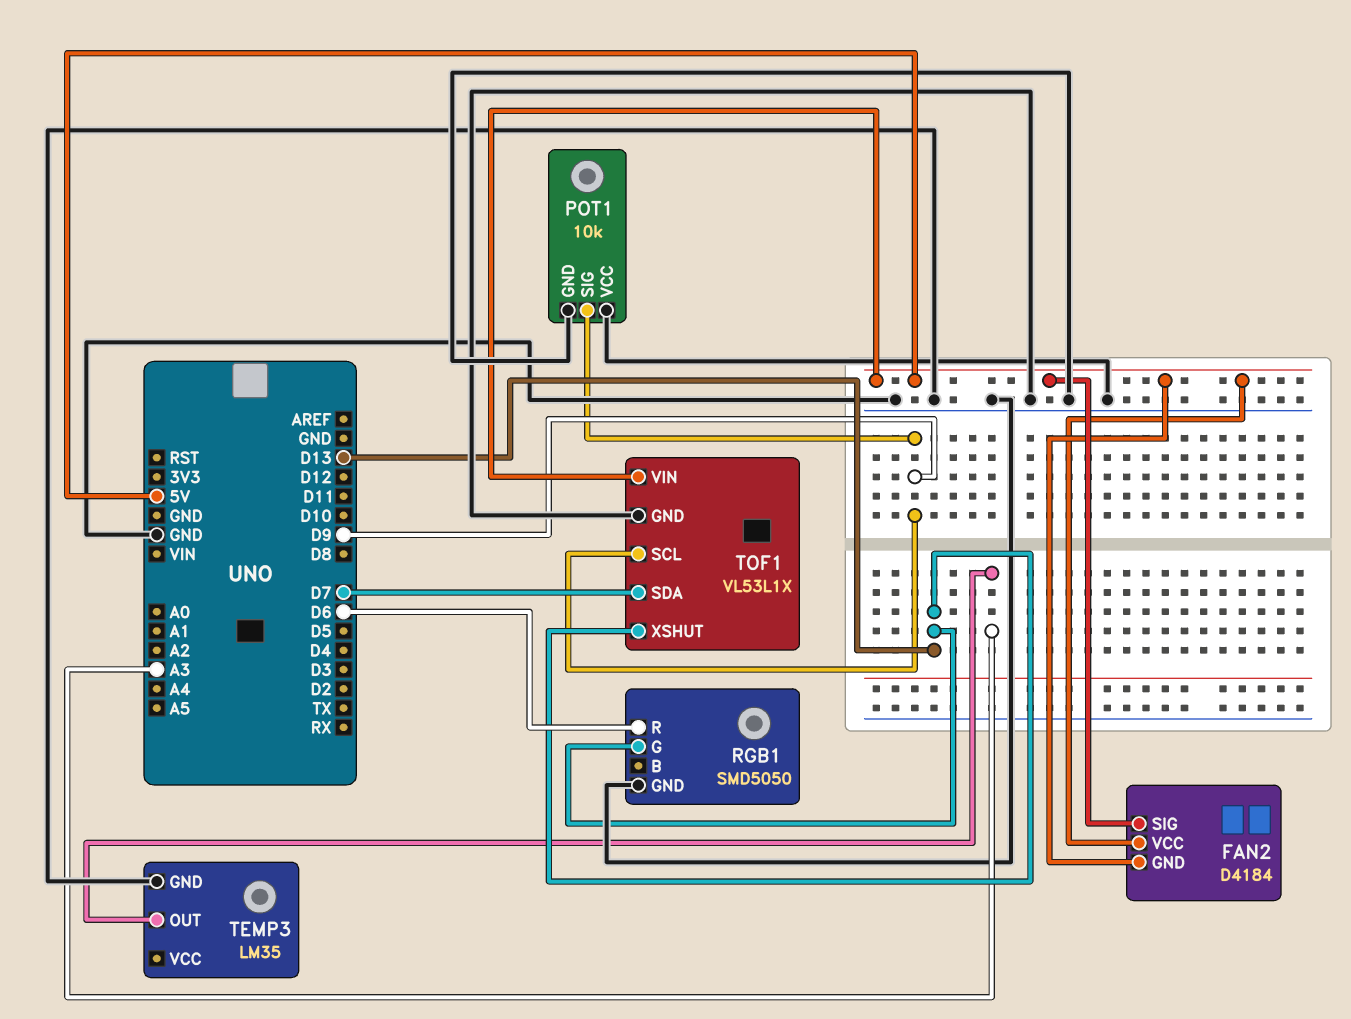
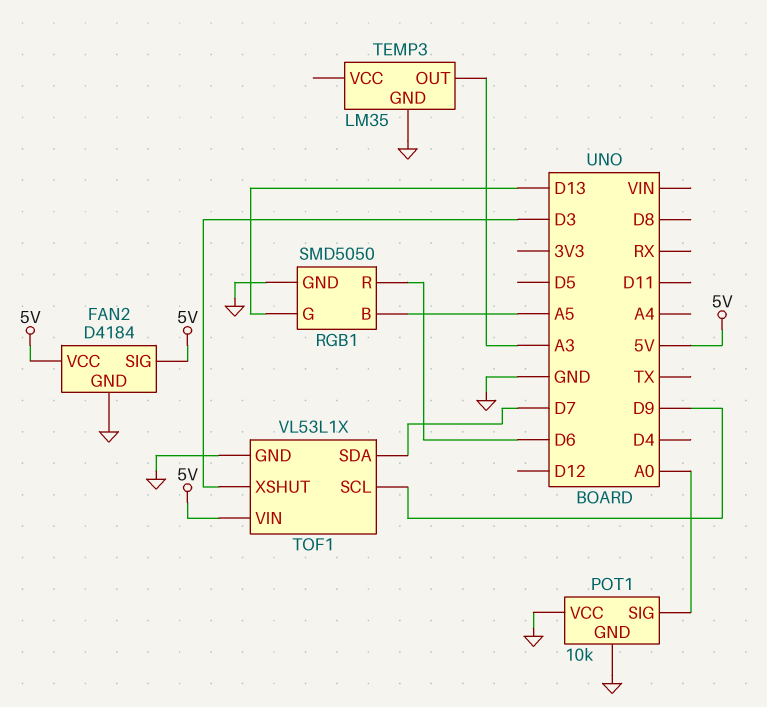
FAN2 pin GND: 5V -> GND
POT1 pin SIG: D9 -> A0
RGB1 pin B: none -> A5
TOF1 pin XSHUT: D13 -> D3

